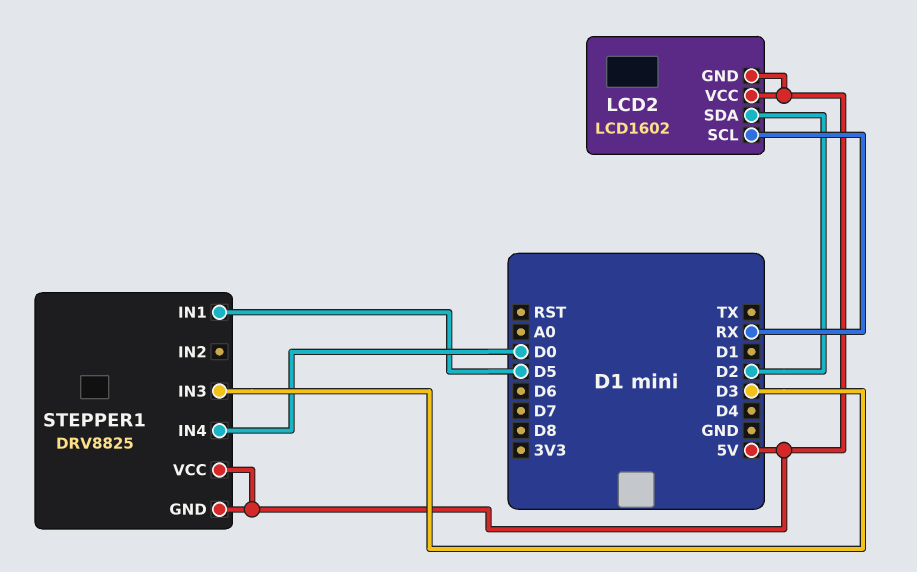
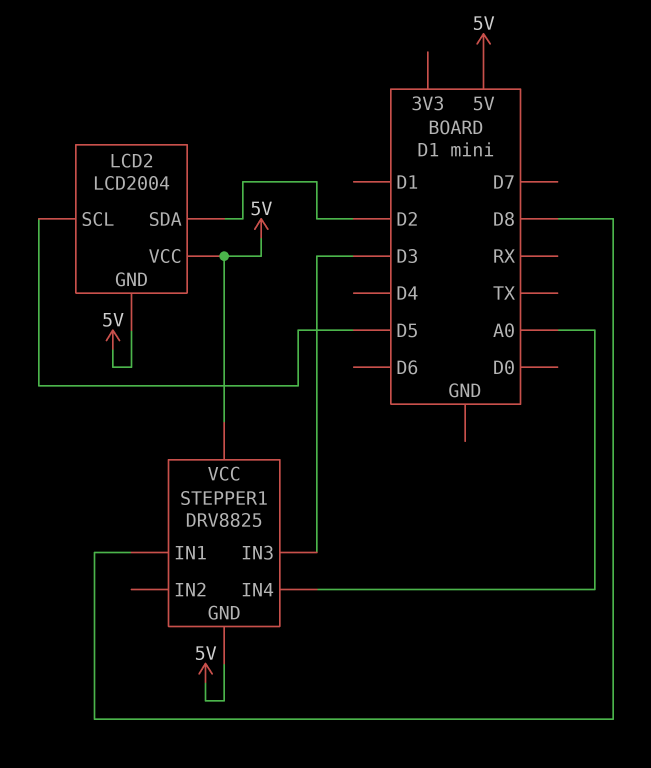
LCD2: LCD1602 -> LCD2004
LCD2 pin SCL: RX -> D5
STEPPER1 pin IN1: D5 -> D8
STEPPER1 pin IN4: D0 -> A0

